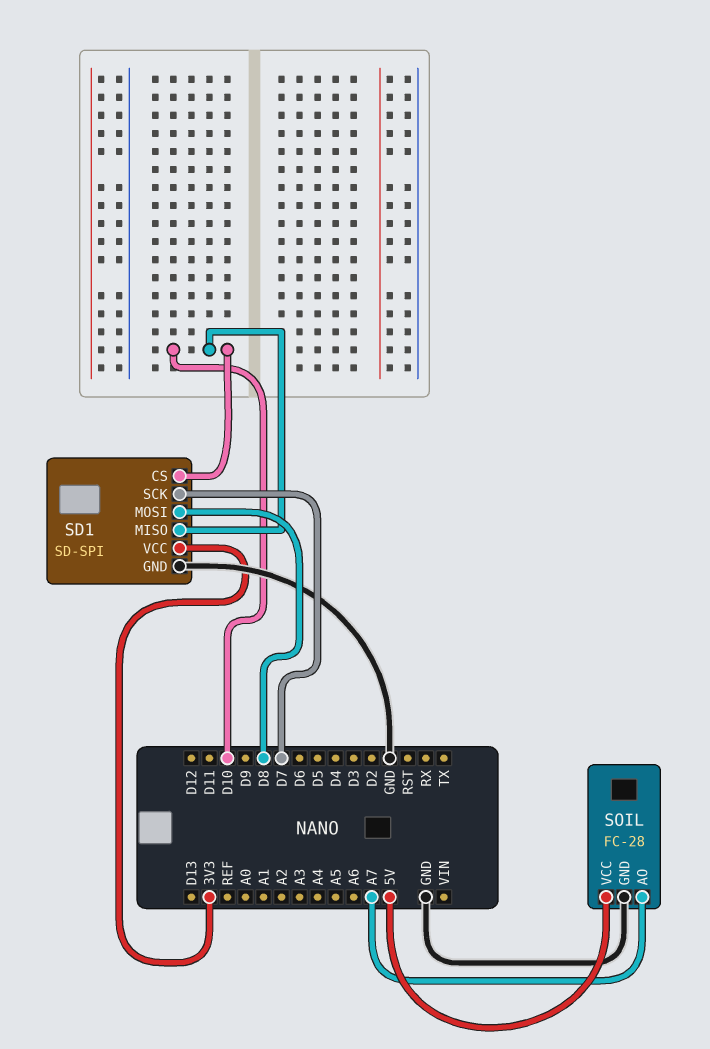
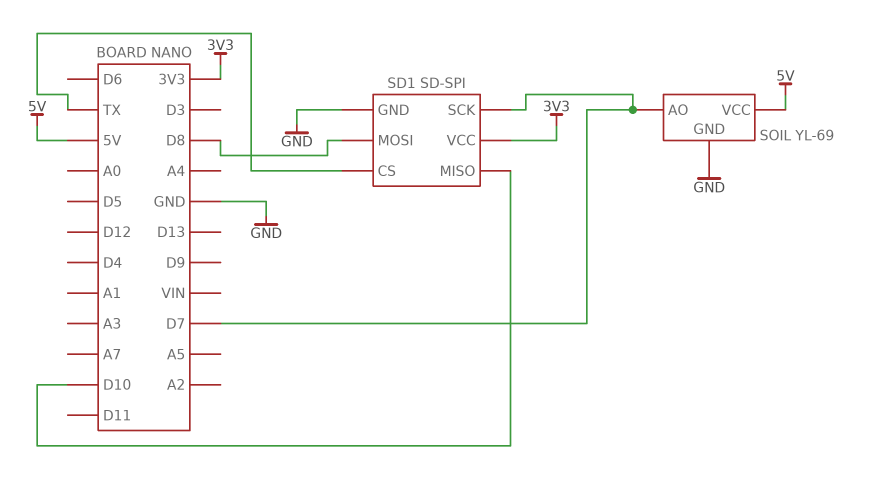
SD1 pin CS: D10 -> TX
SOIL: FC-28 -> YL-69
SOIL pin AO: A7 -> D7

